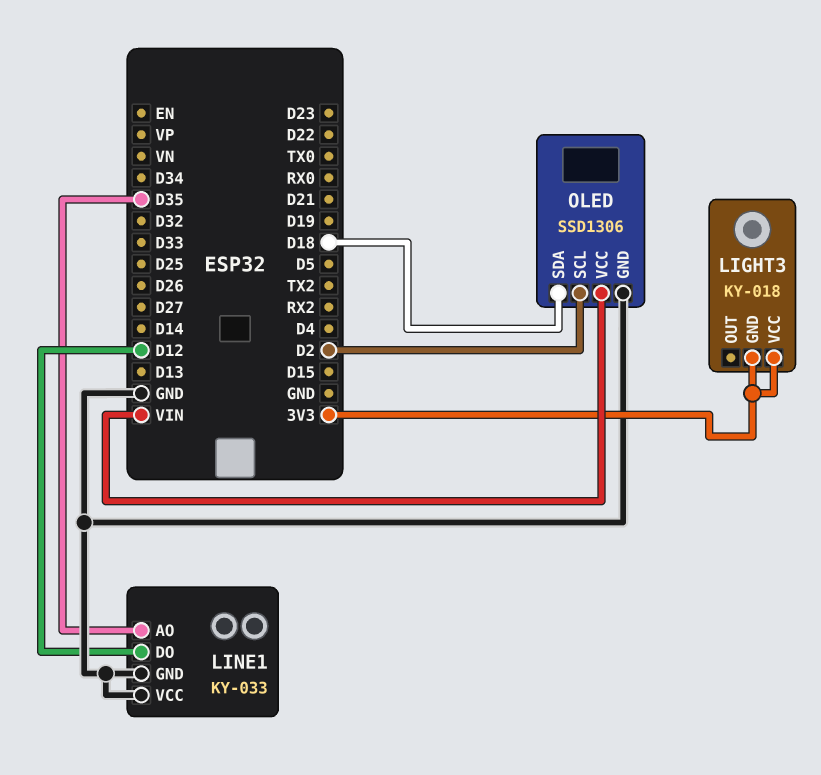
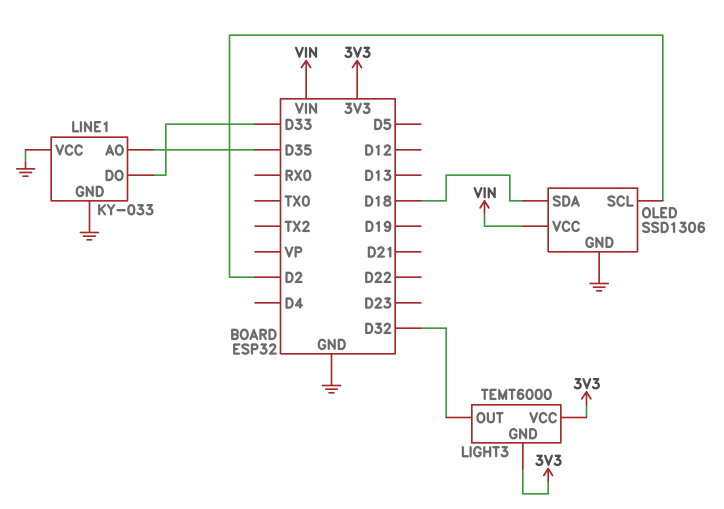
LIGHT3: KY-018 -> TEMT6000
LIGHT3 pin OUT: none -> D32
LINE1 pin DO: D12 -> D33

